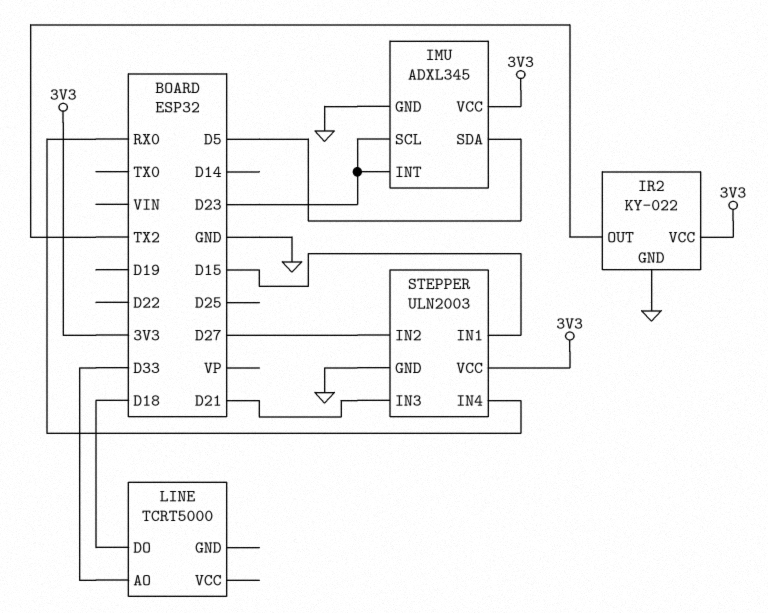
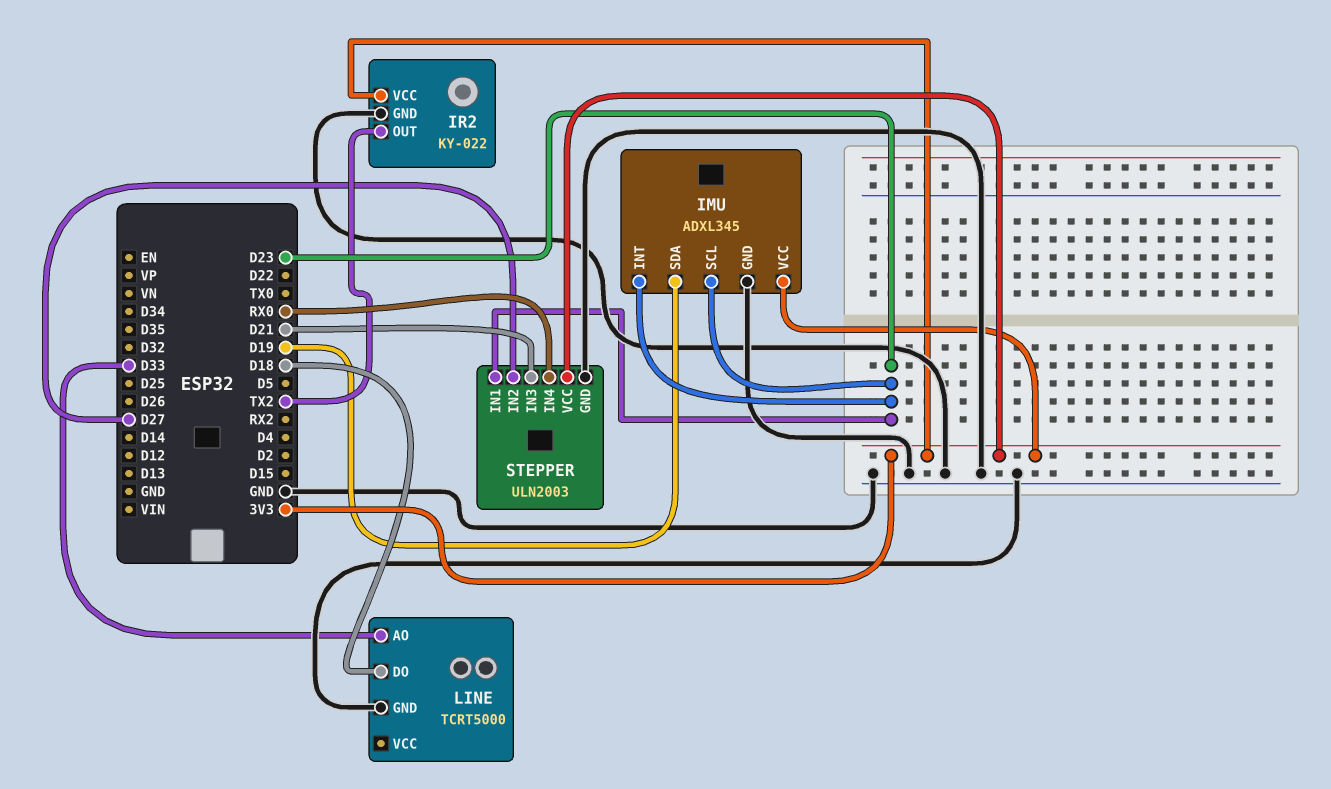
IMU pin SDA: D5 -> D19
LINE pin GND: none -> GND
STEPPER pin IN1: D15 -> D23

